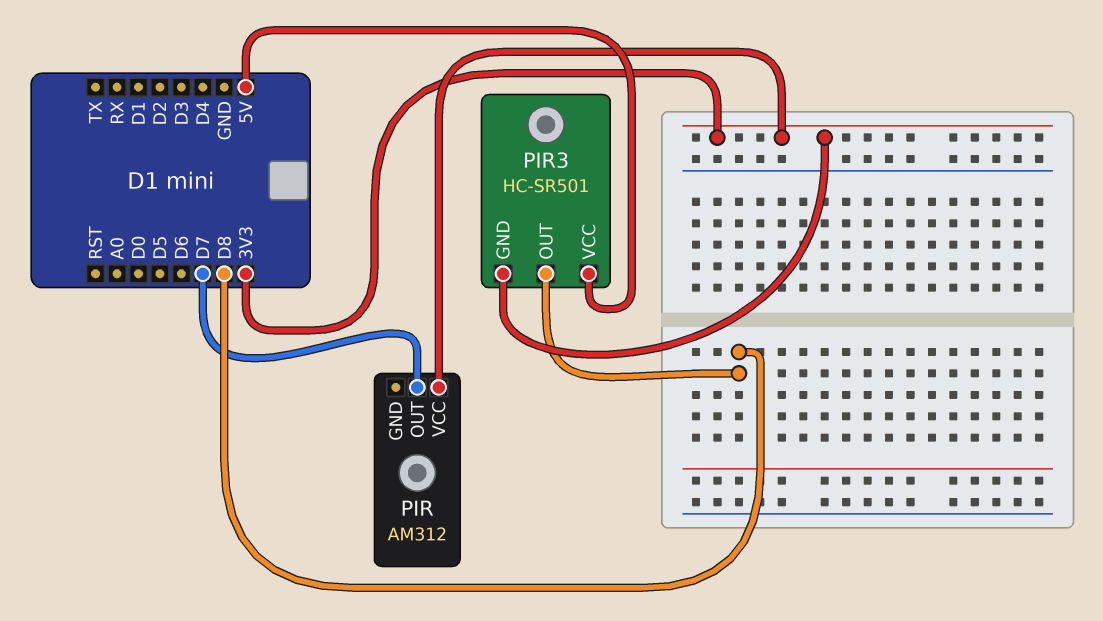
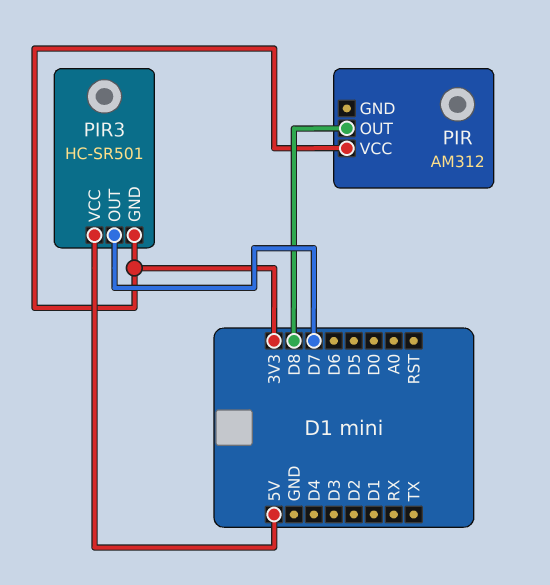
PIR pin OUT: D7 -> D8
PIR3 pin OUT: D8 -> D7

